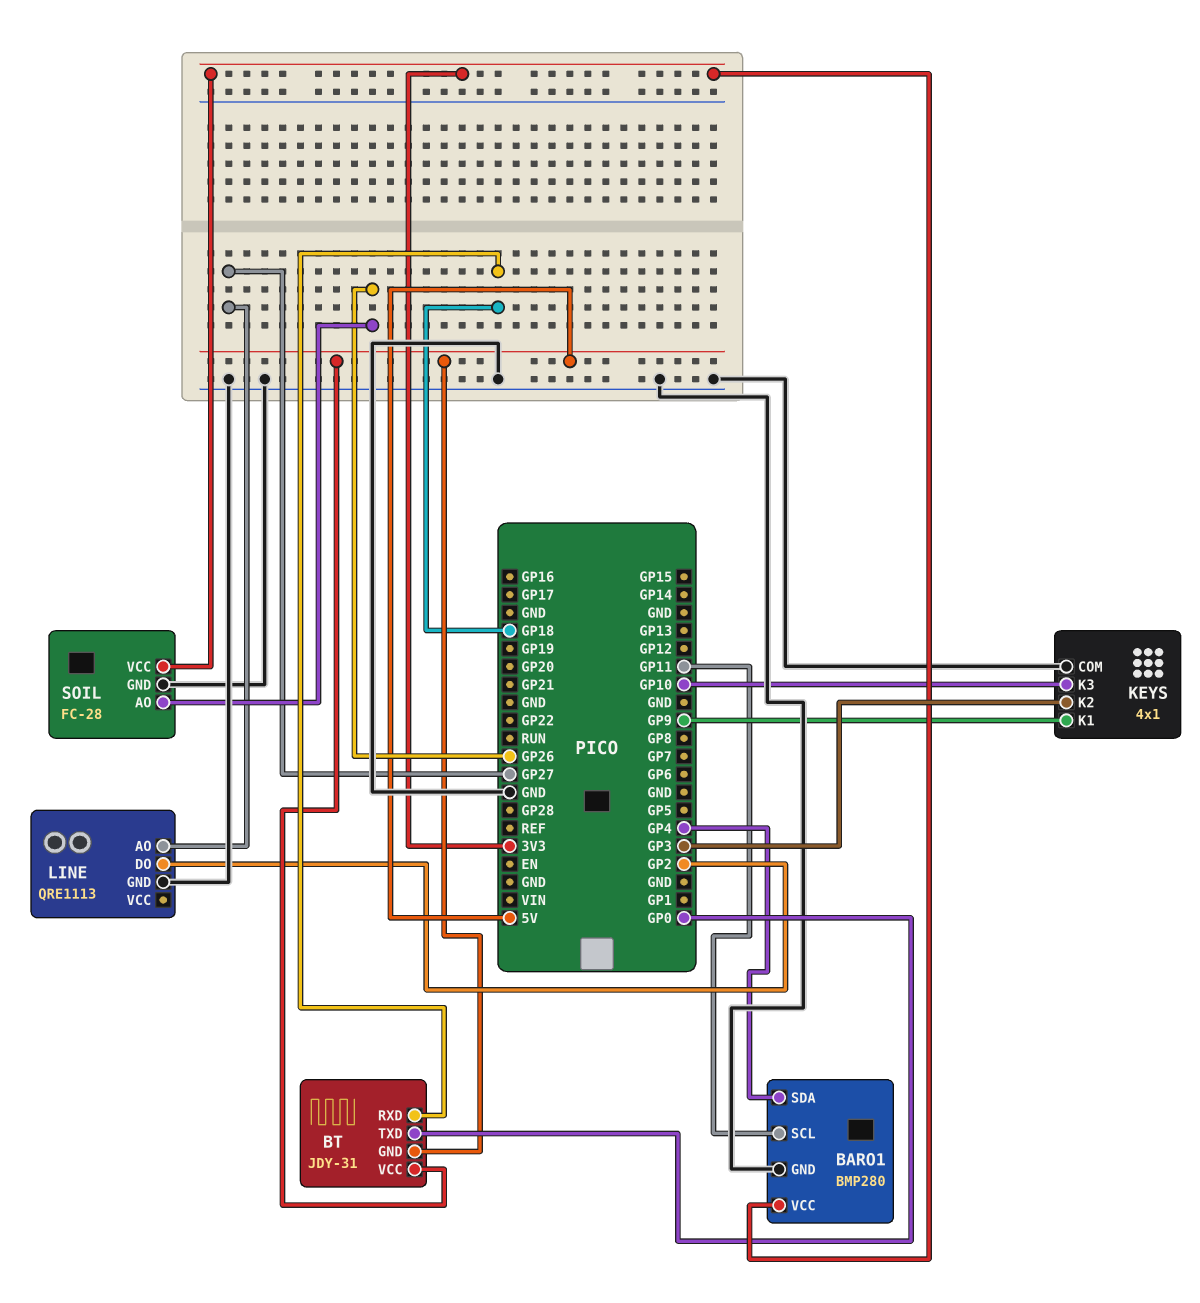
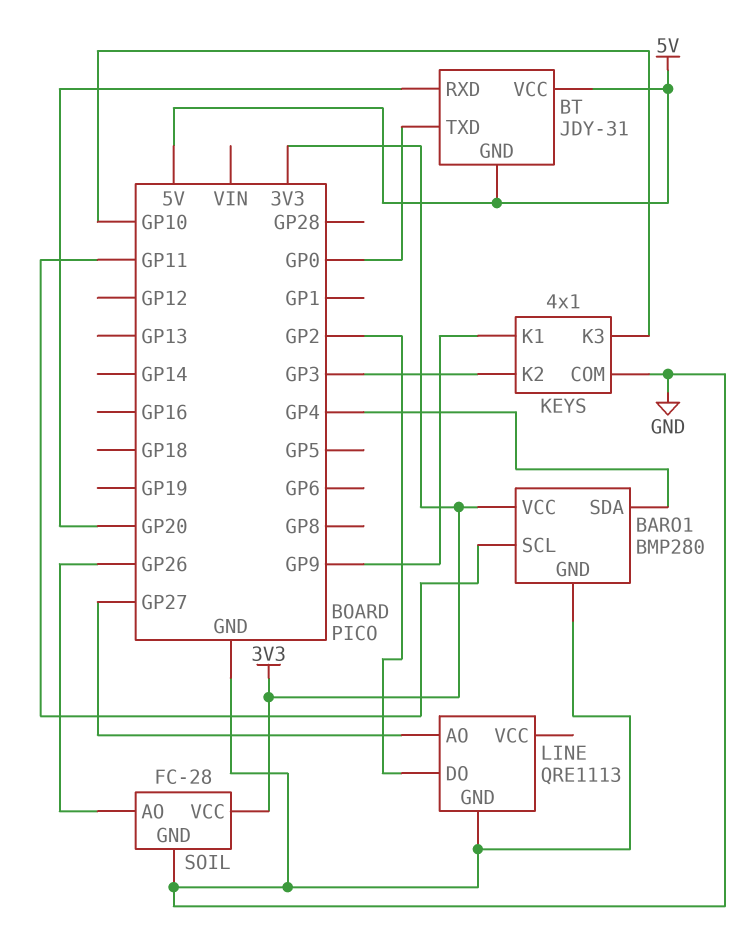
BT pin RXD: GP18 -> GP20

